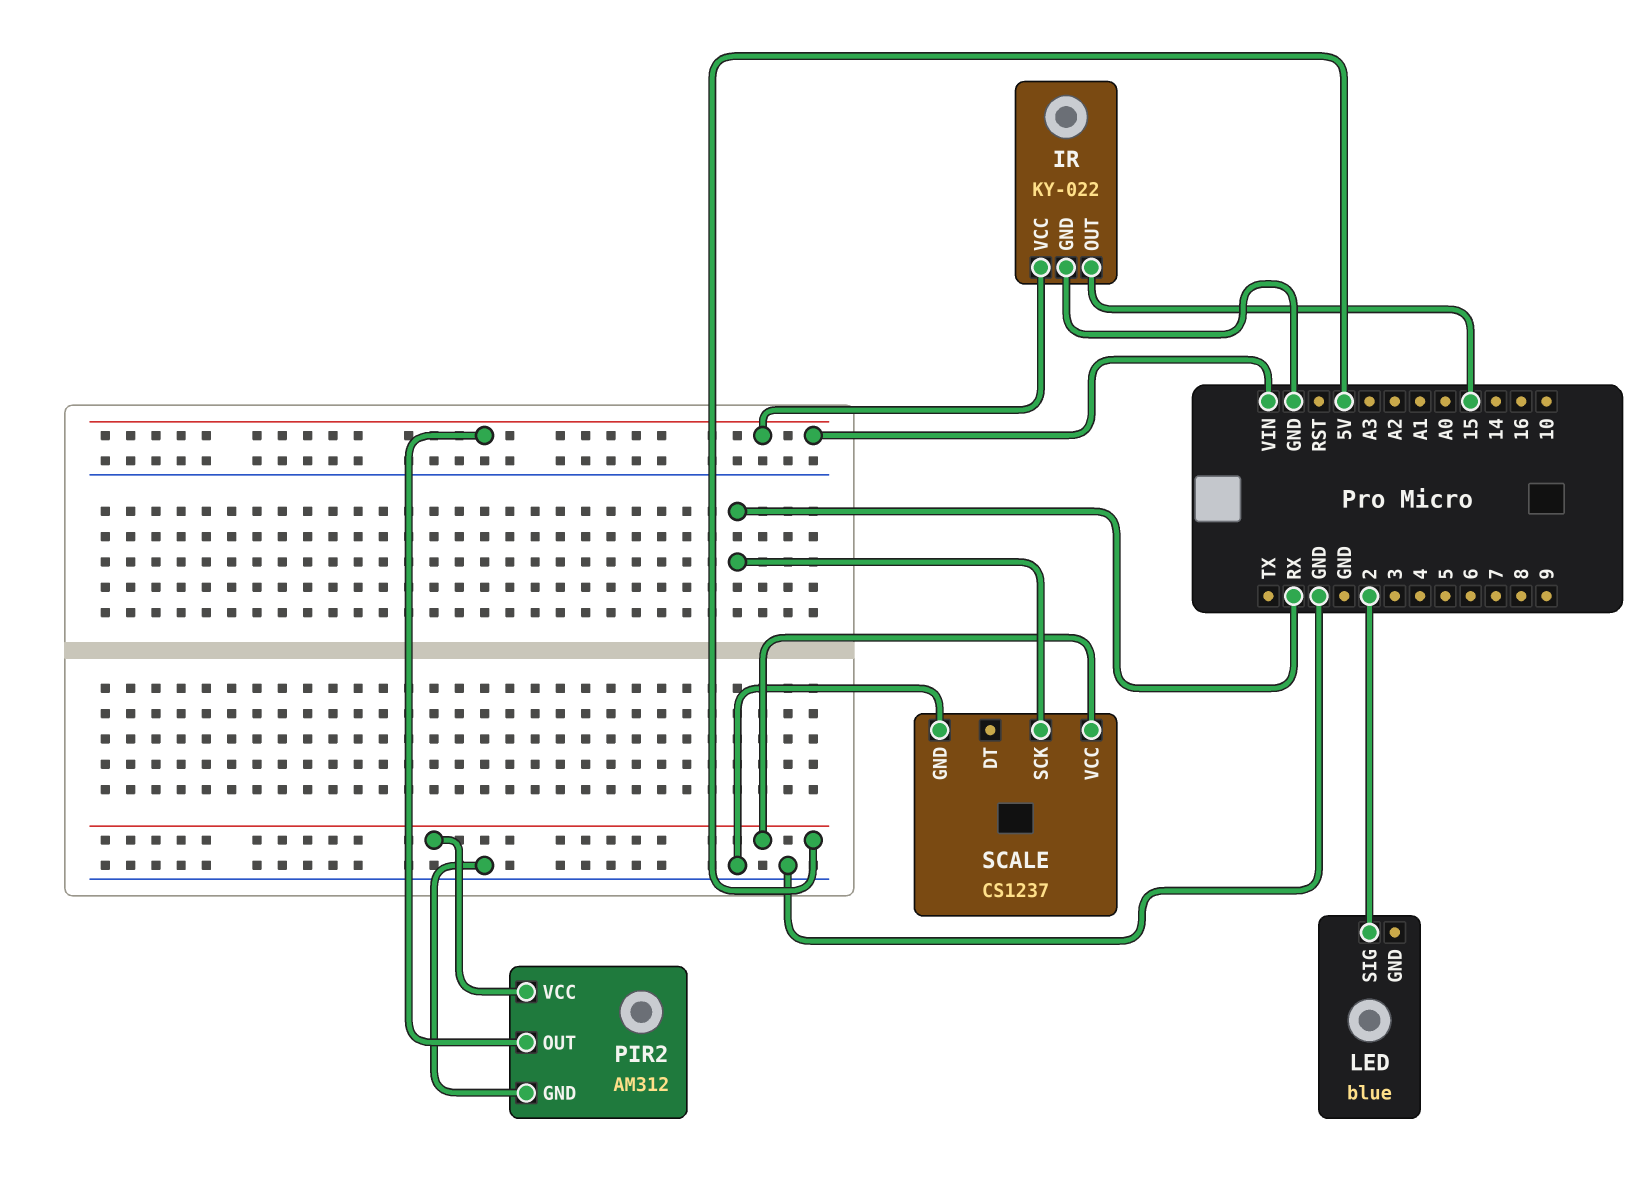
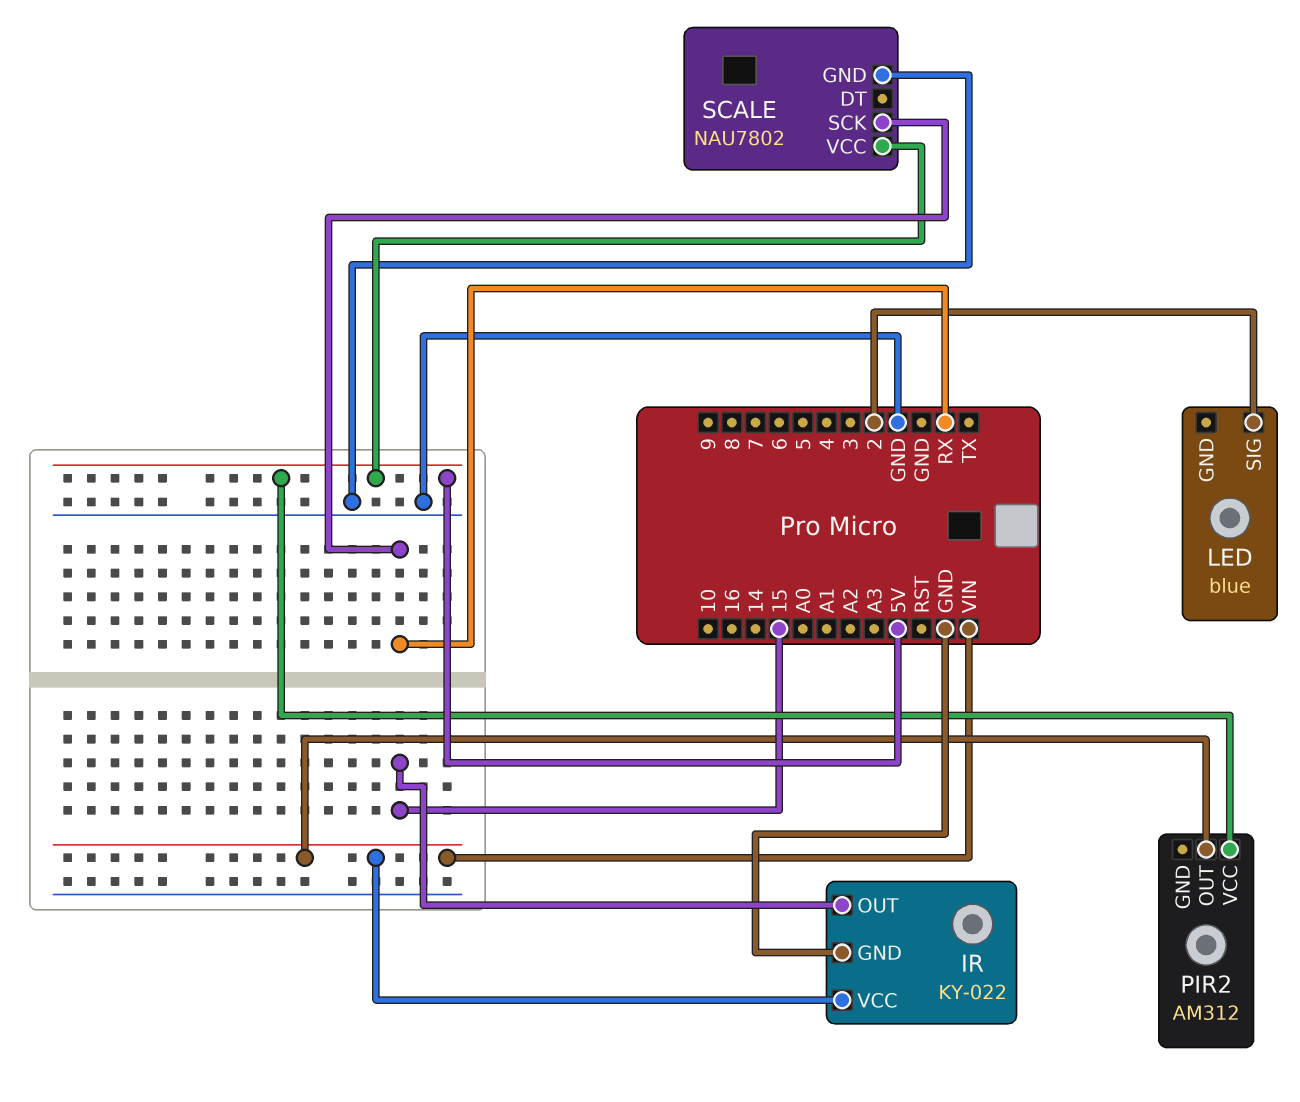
PIR2 pin GND: GND -> none
SCALE: CS1237 -> NAU7802

